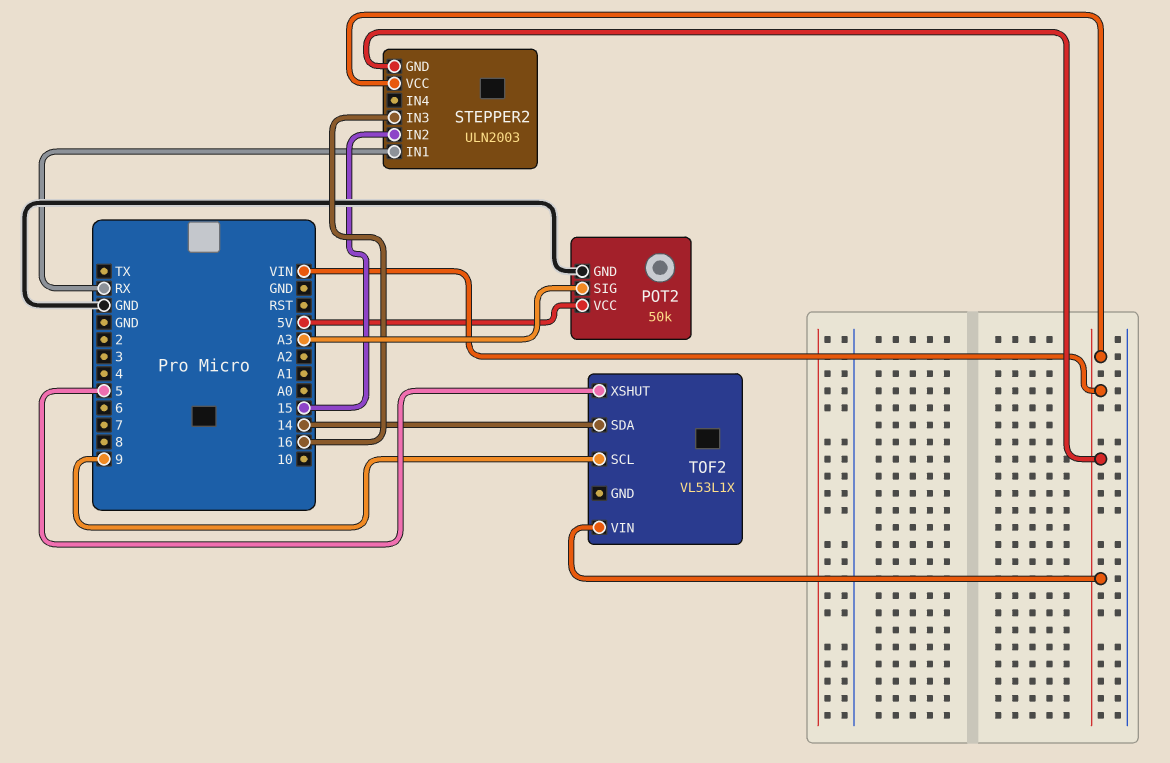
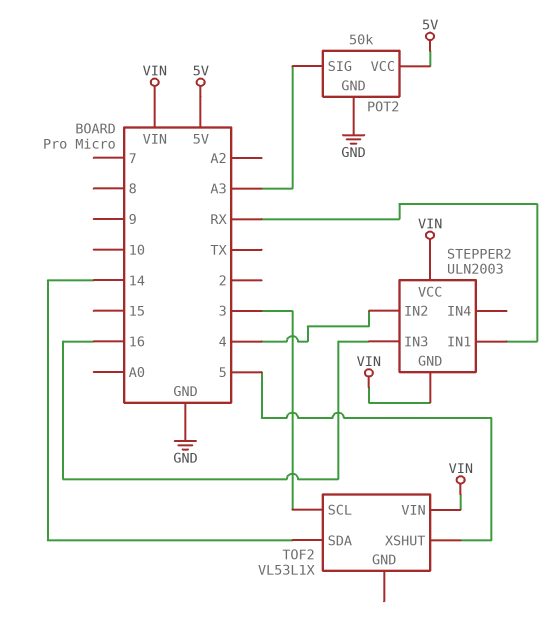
STEPPER2 pin IN2: 15 -> 4
TOF2 pin SCL: 9 -> 3

